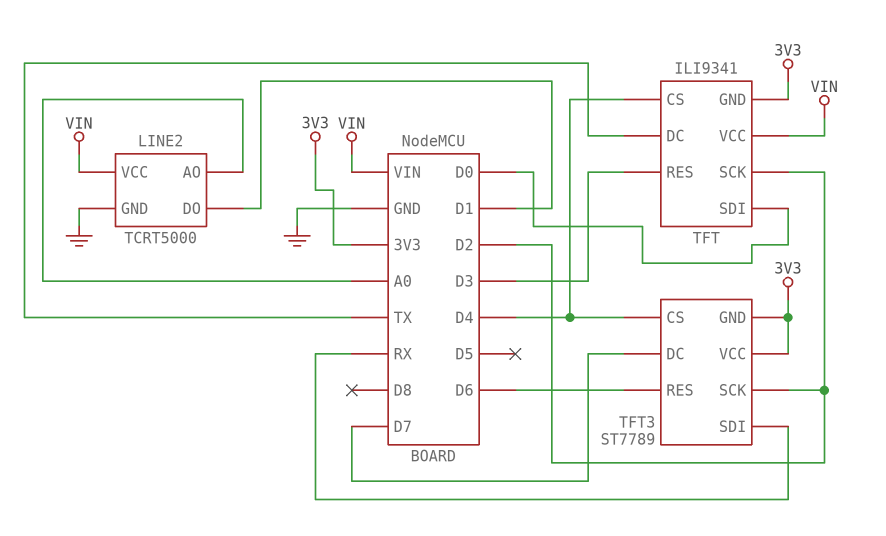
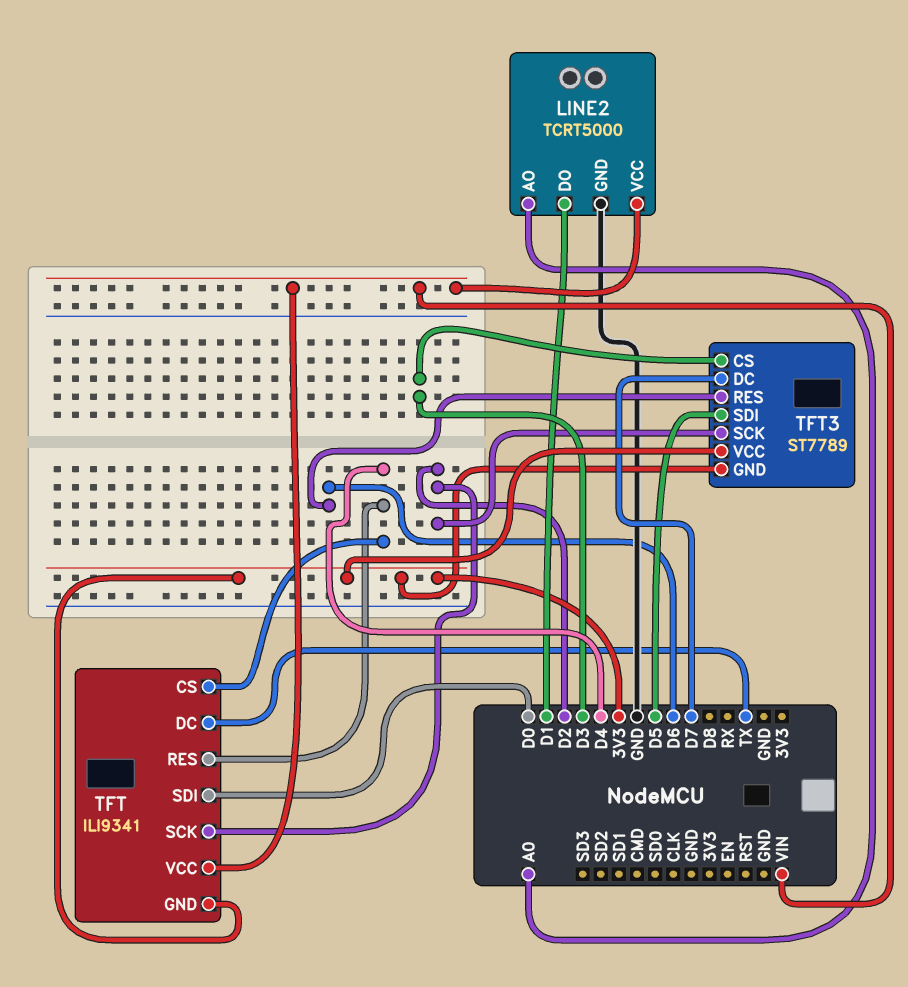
TFT pin RES: D3 -> D4
TFT3 pin CS: D4 -> D3
TFT3 pin SDI: RX -> D5

